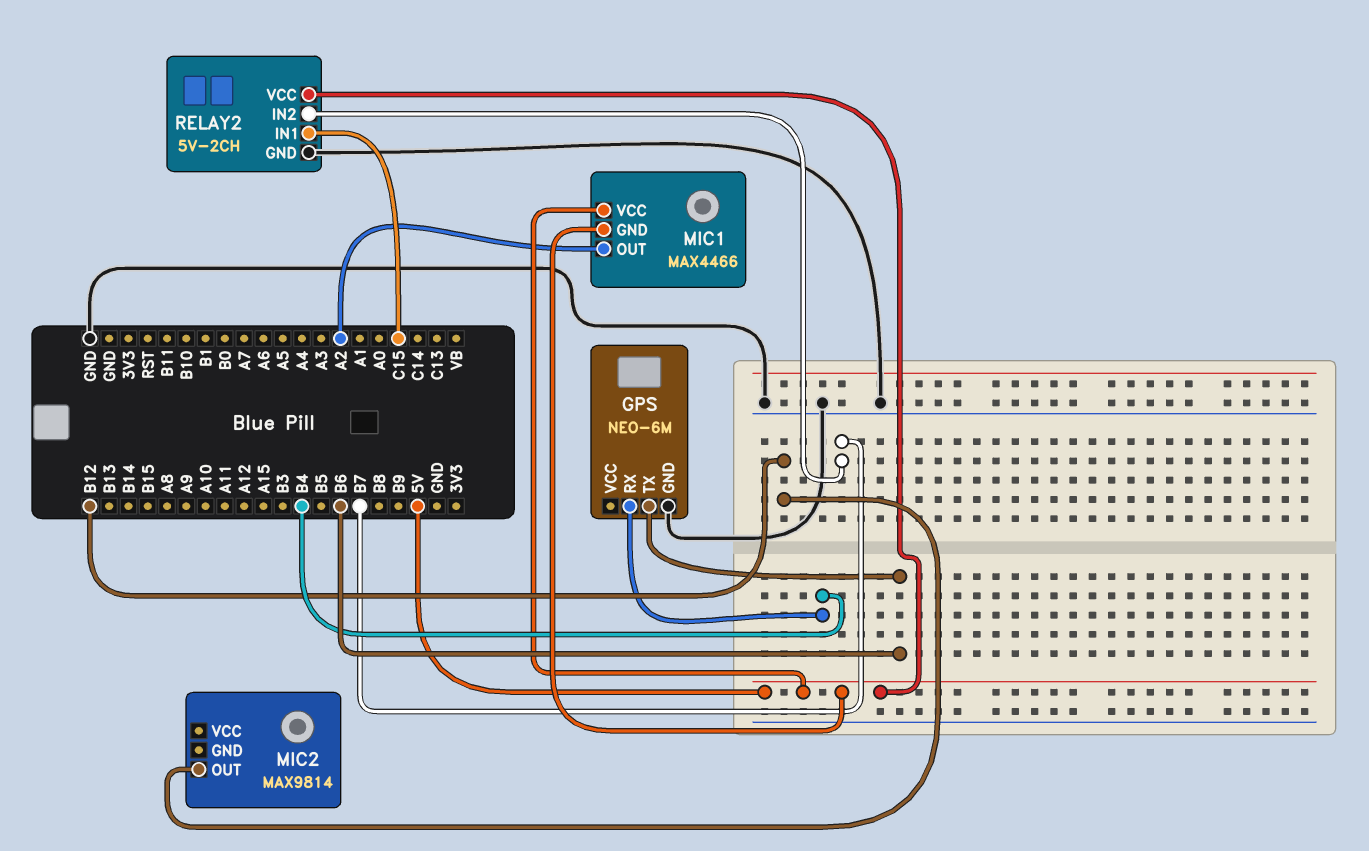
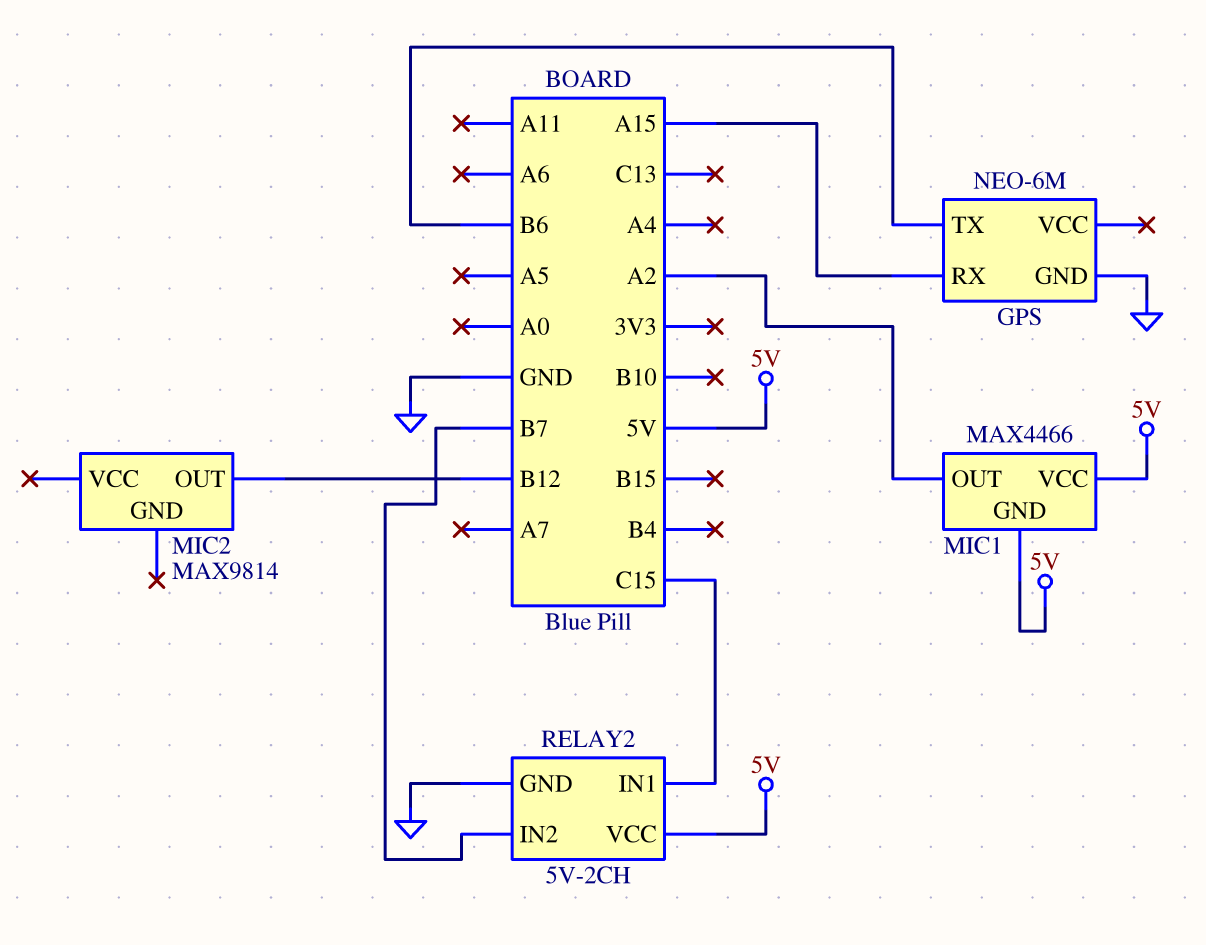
GPS pin RX: B4 -> A15

